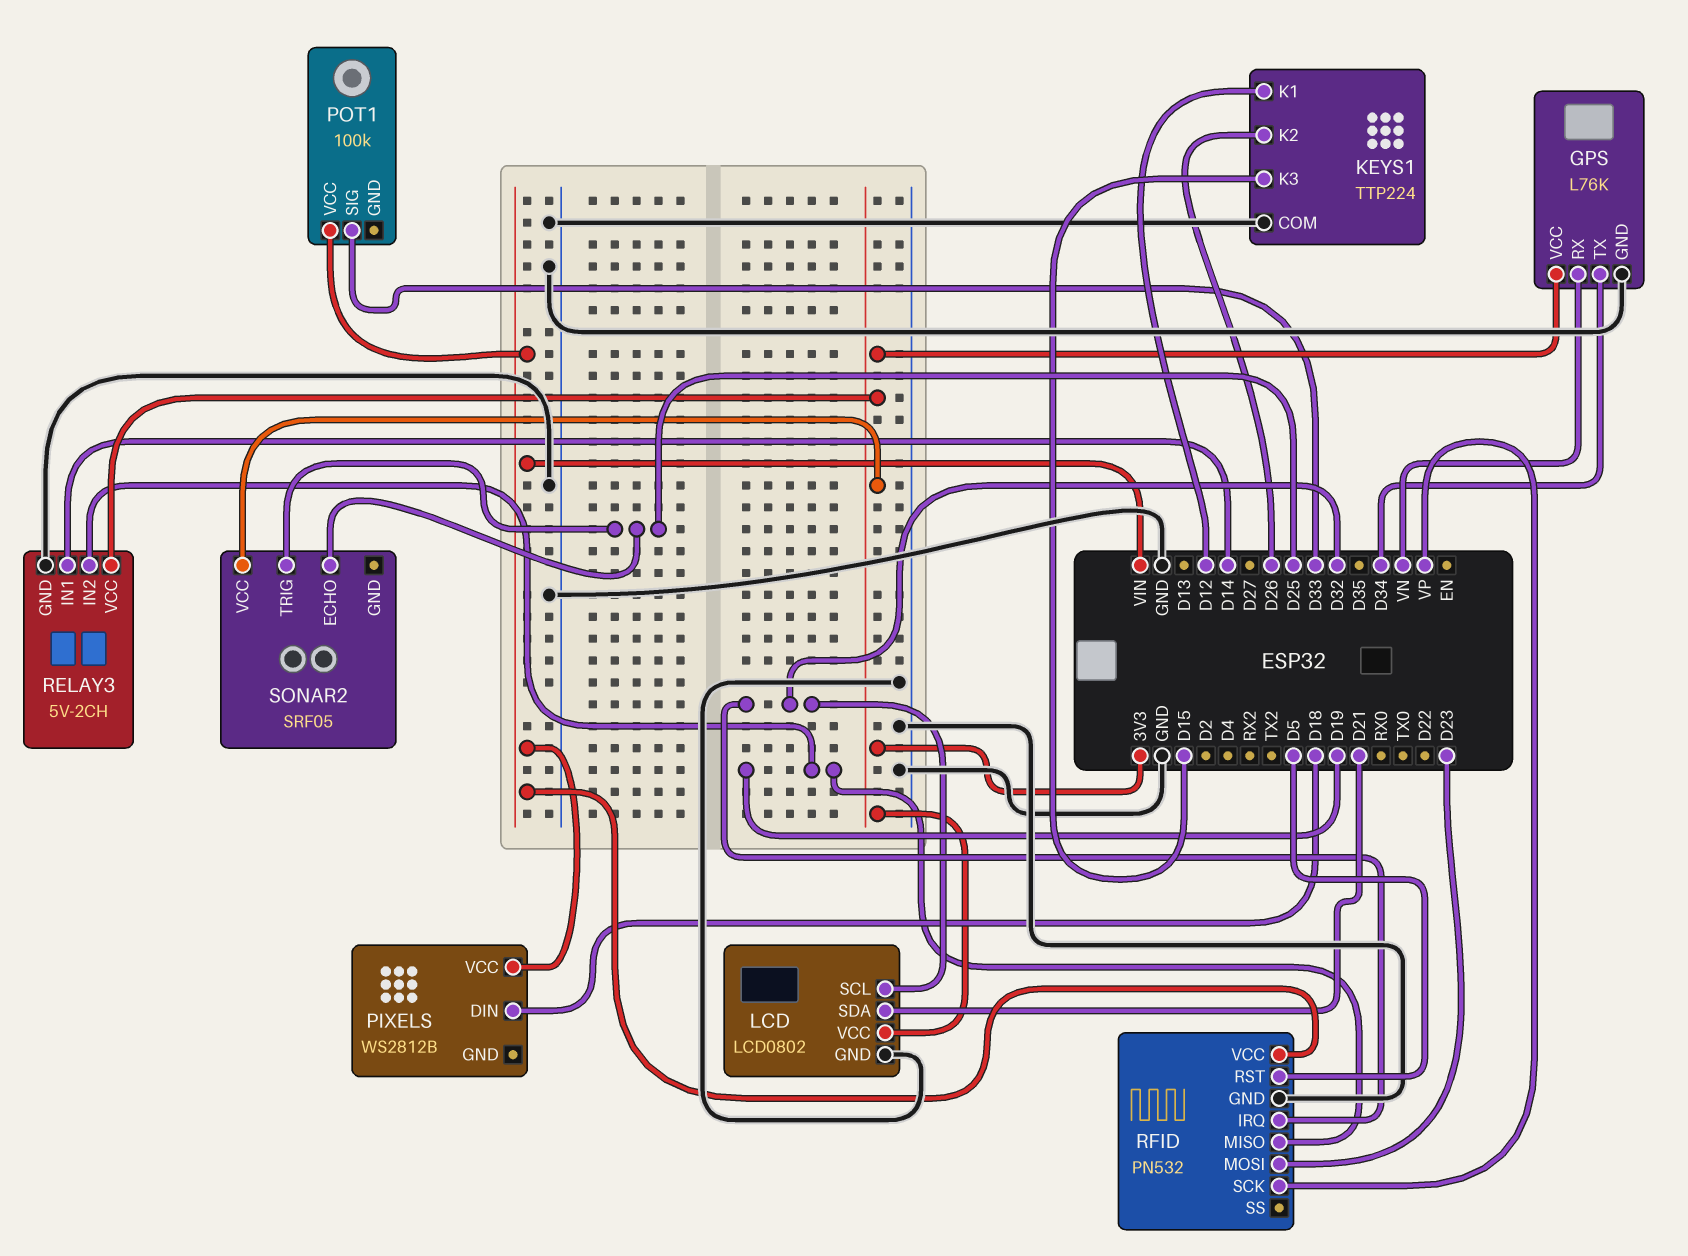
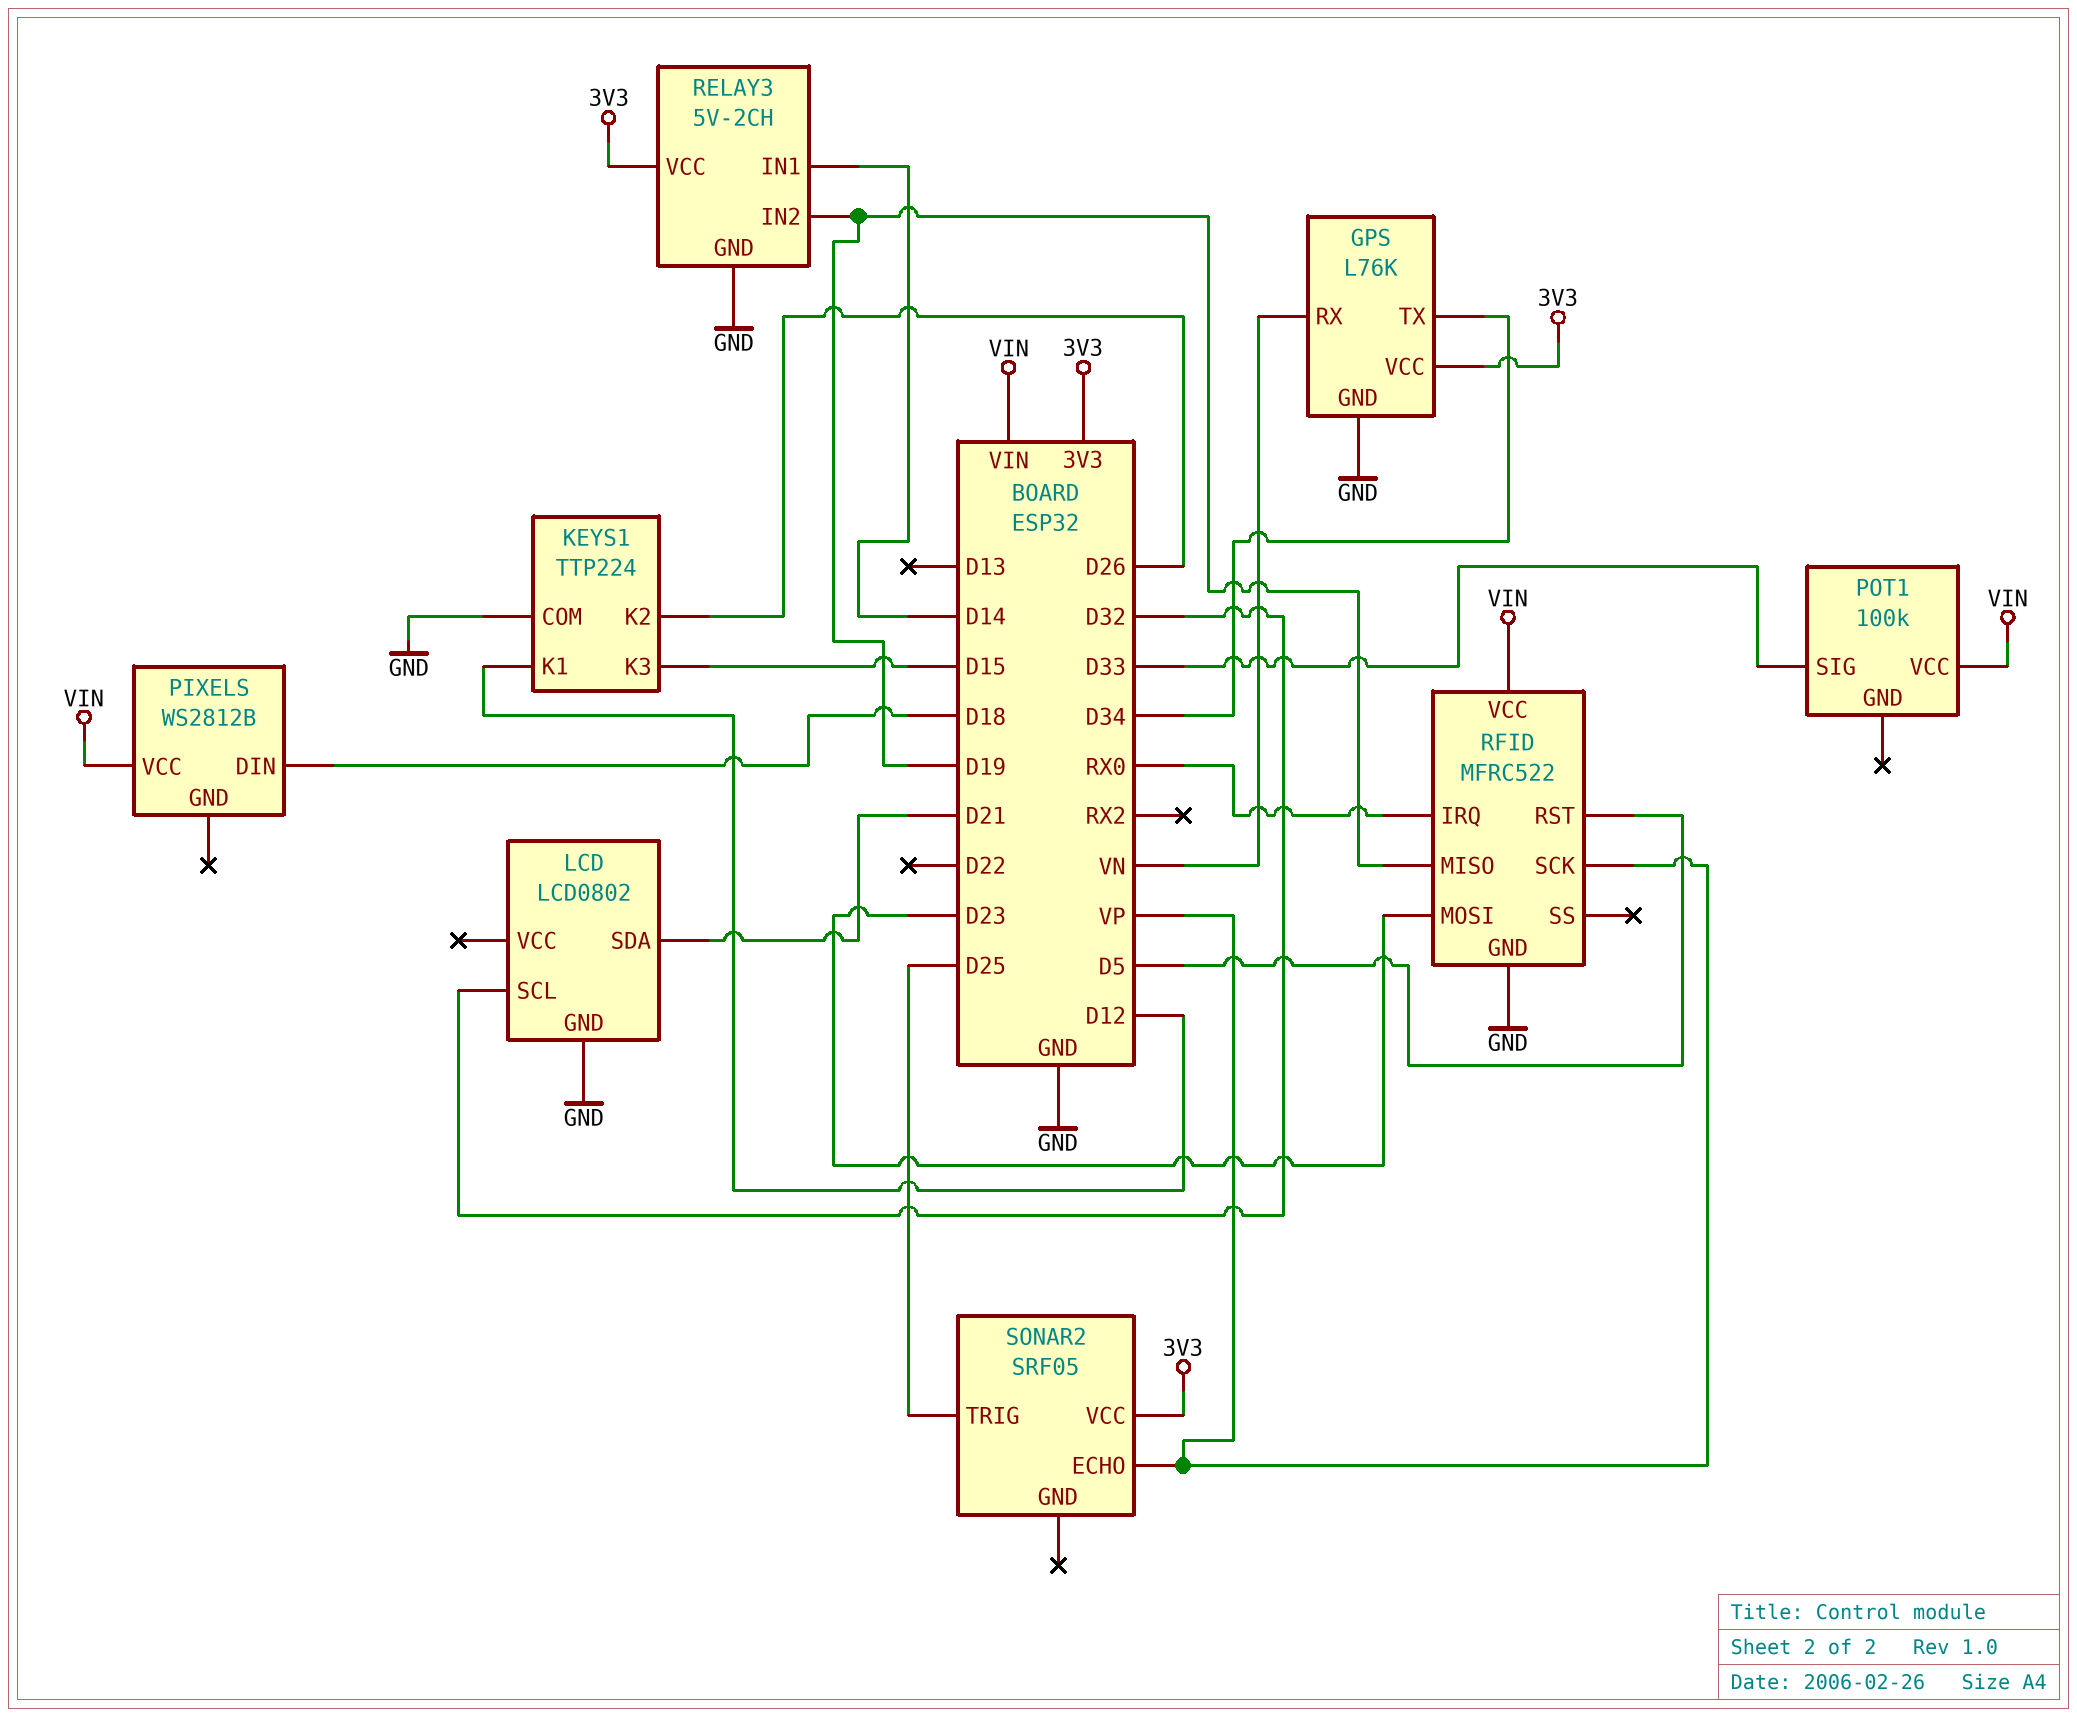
LCD pin VCC: 3V3 -> none
RFID: PN532 -> MFRC522
RFID pin IRQ: D32 -> RX0
SONAR2 pin ECHO: D25 -> VP

